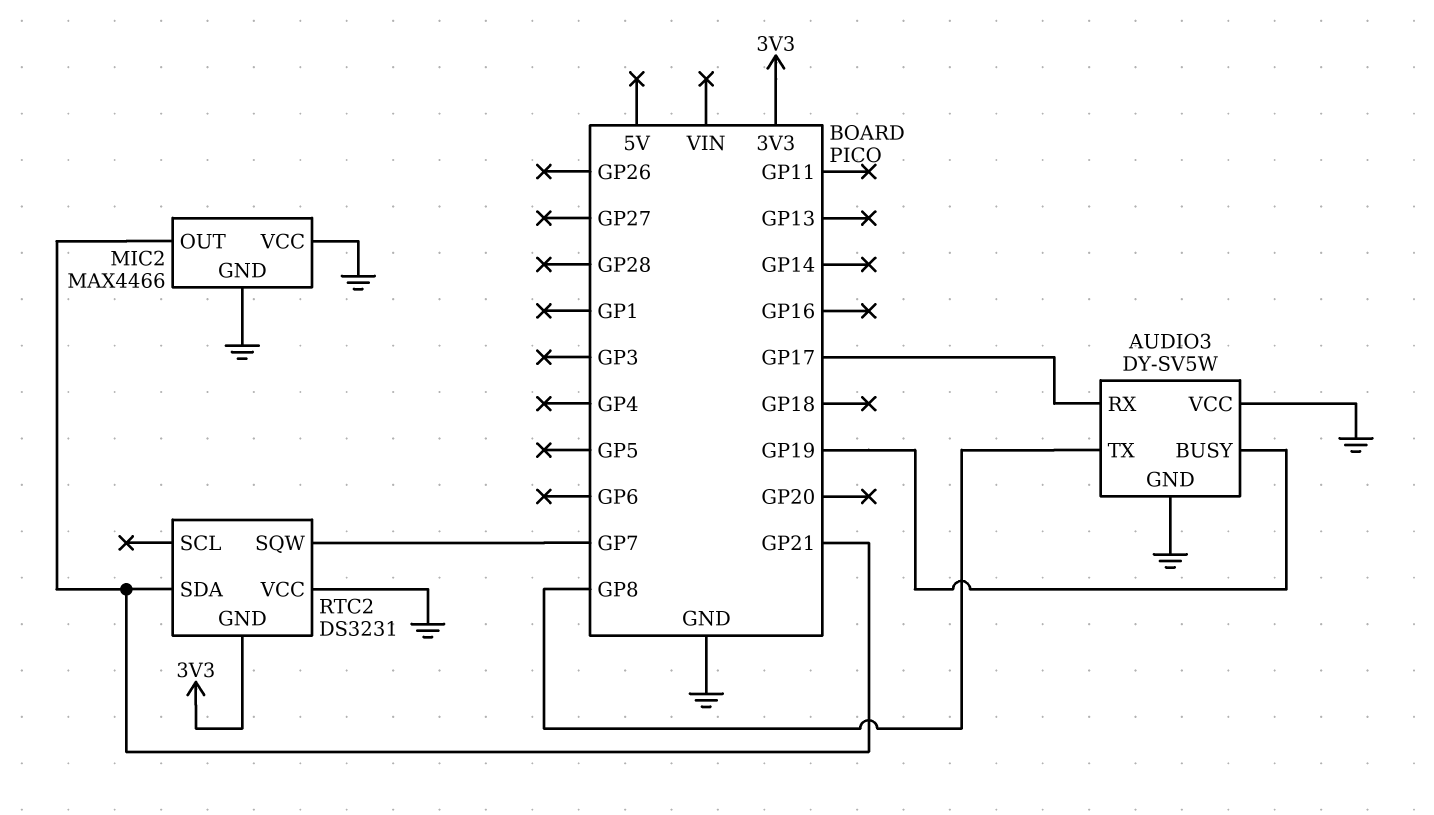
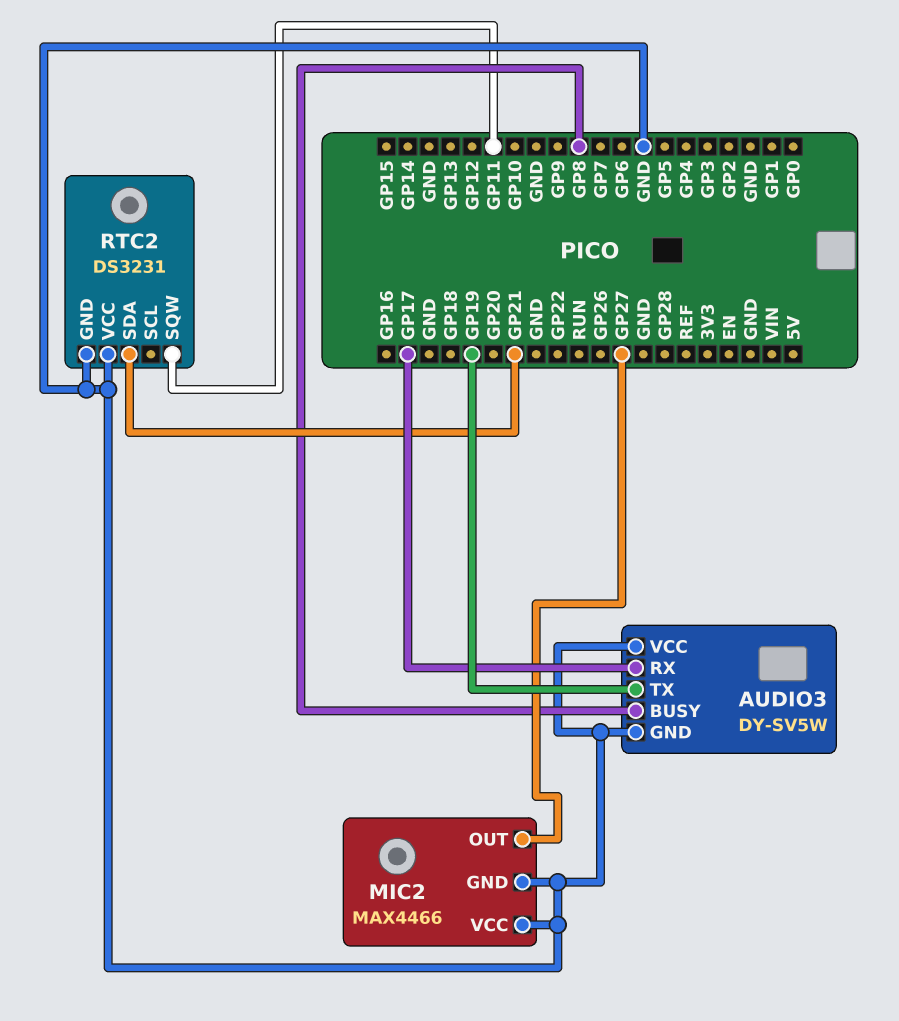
AUDIO3 pin BUSY: GP19 -> GP8
AUDIO3 pin TX: GP8 -> GP19
MIC2 pin OUT: GP21 -> GP27
RTC2 pin GND: 3V3 -> GND
RTC2 pin SQW: GP7 -> GP11

